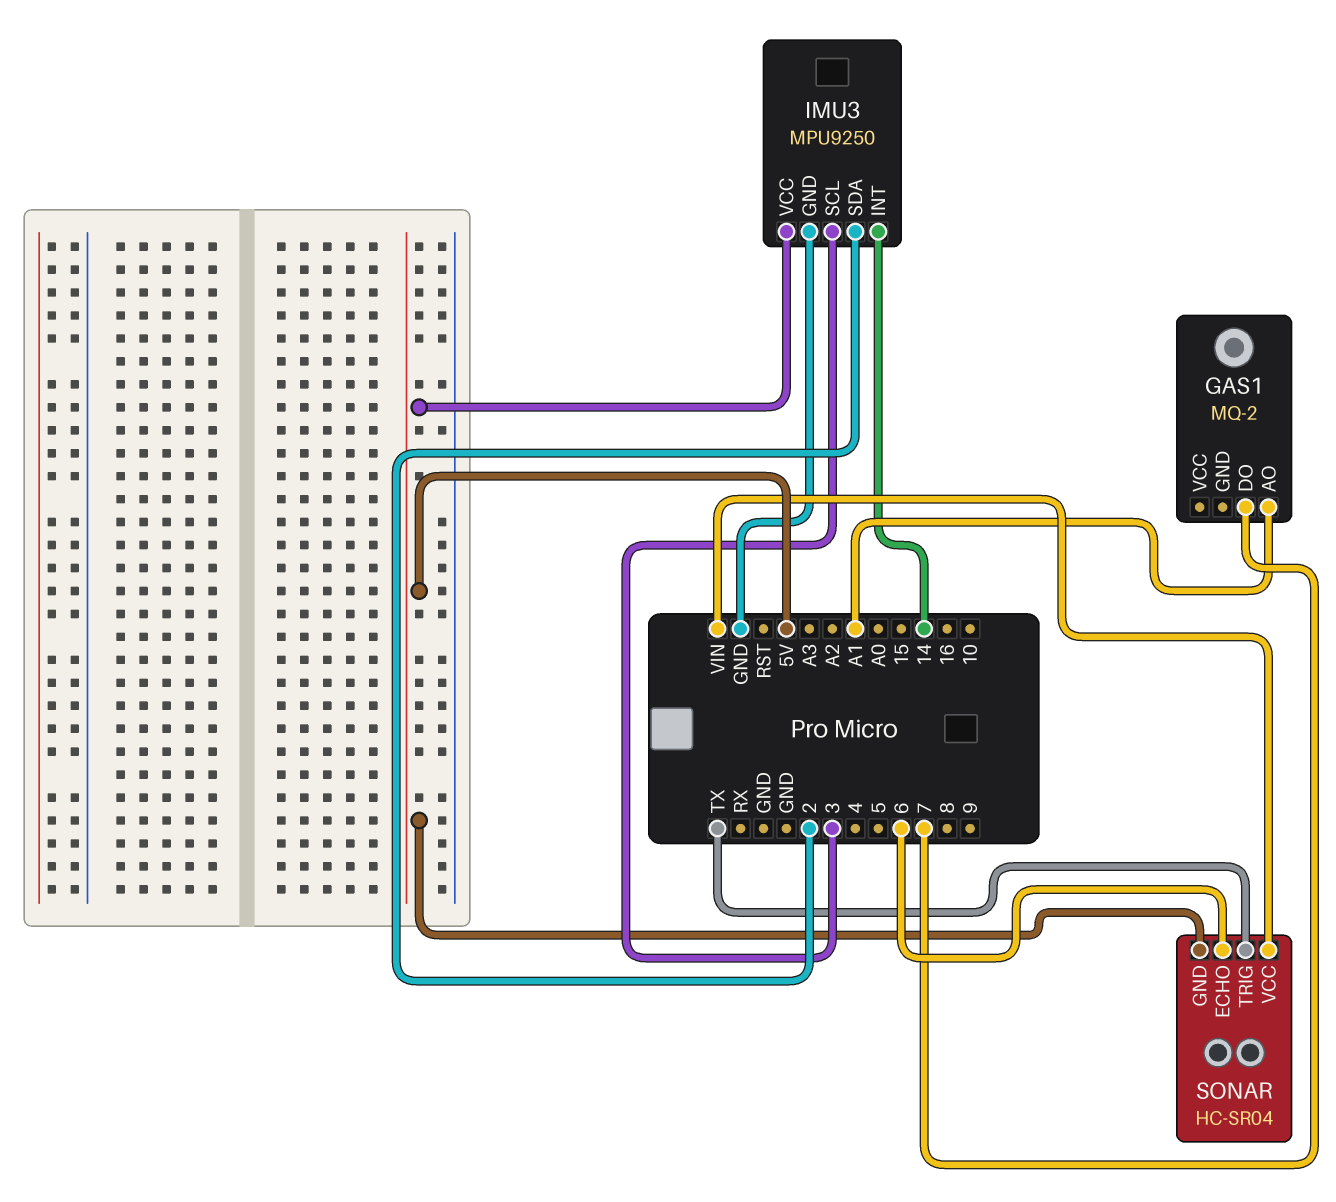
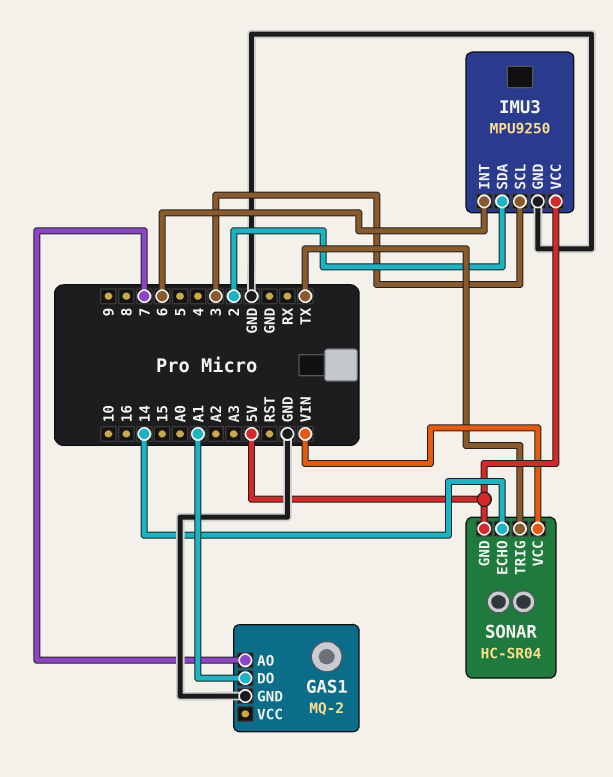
GAS1 pin AO: A1 -> 7
GAS1 pin DO: 7 -> A1
GAS1 pin GND: none -> GND
IMU3 pin INT: 14 -> 6
SONAR pin ECHO: 6 -> 14

